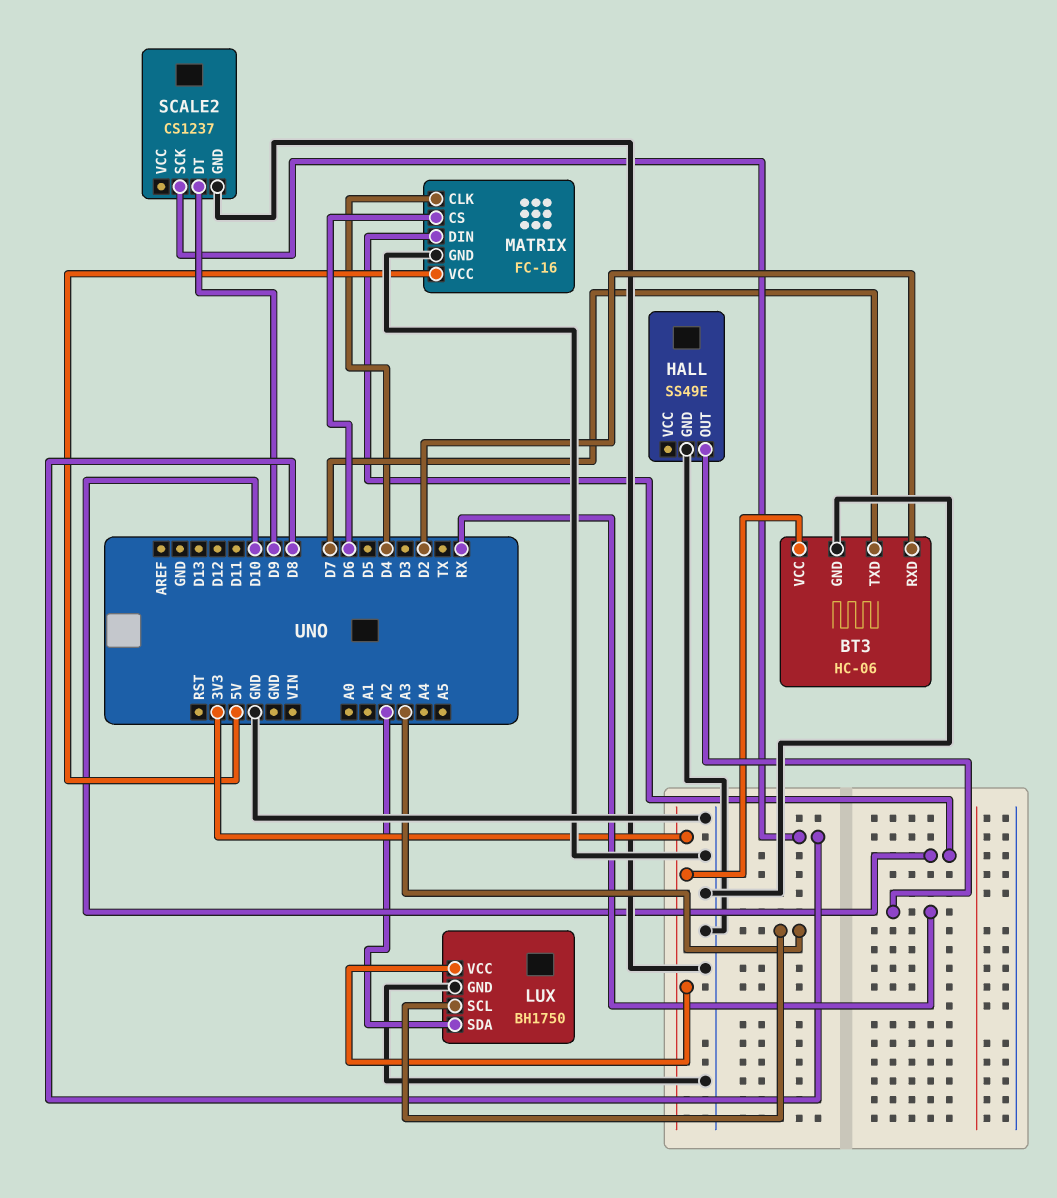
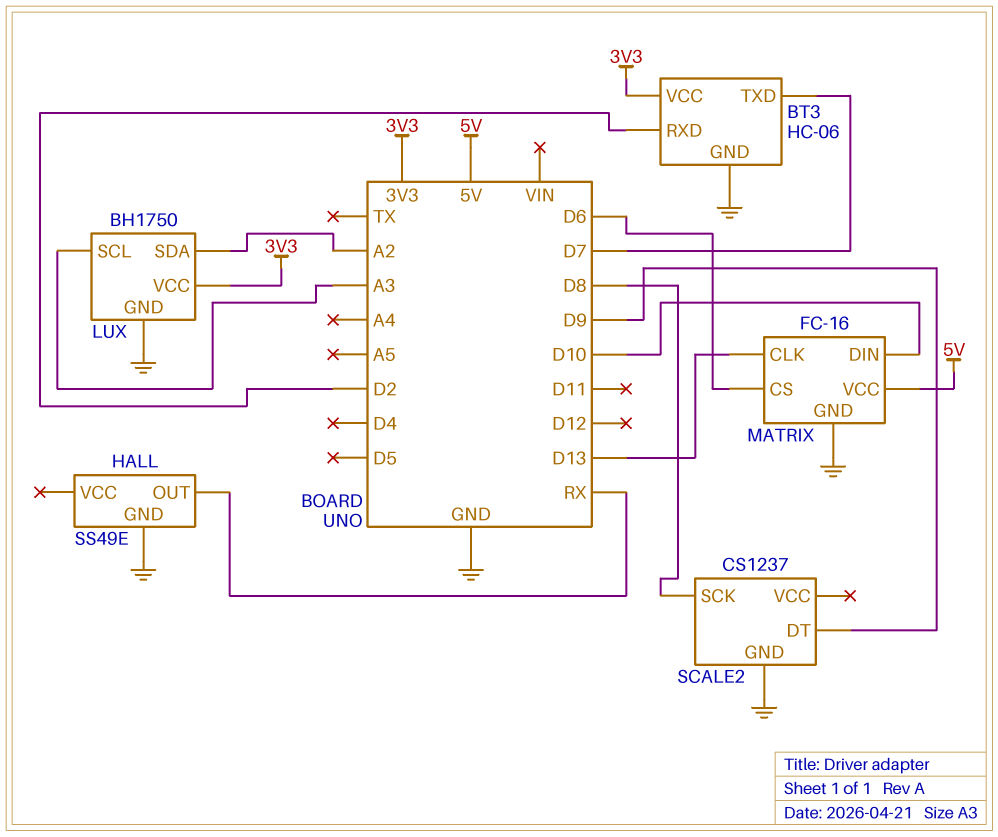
MATRIX pin CLK: D4 -> D13

